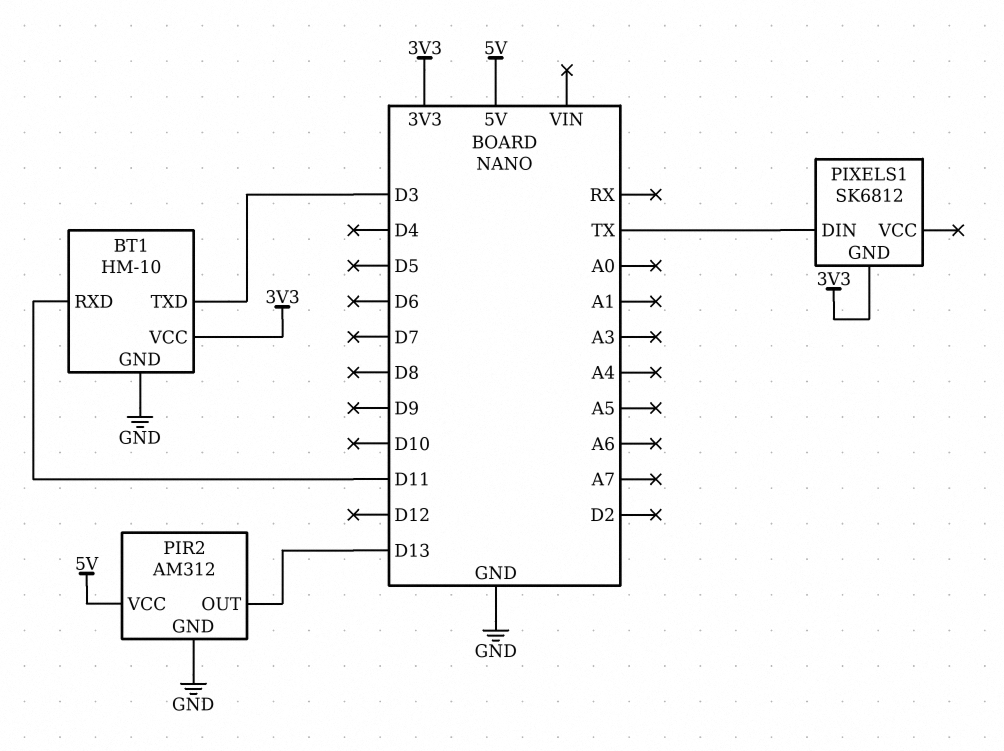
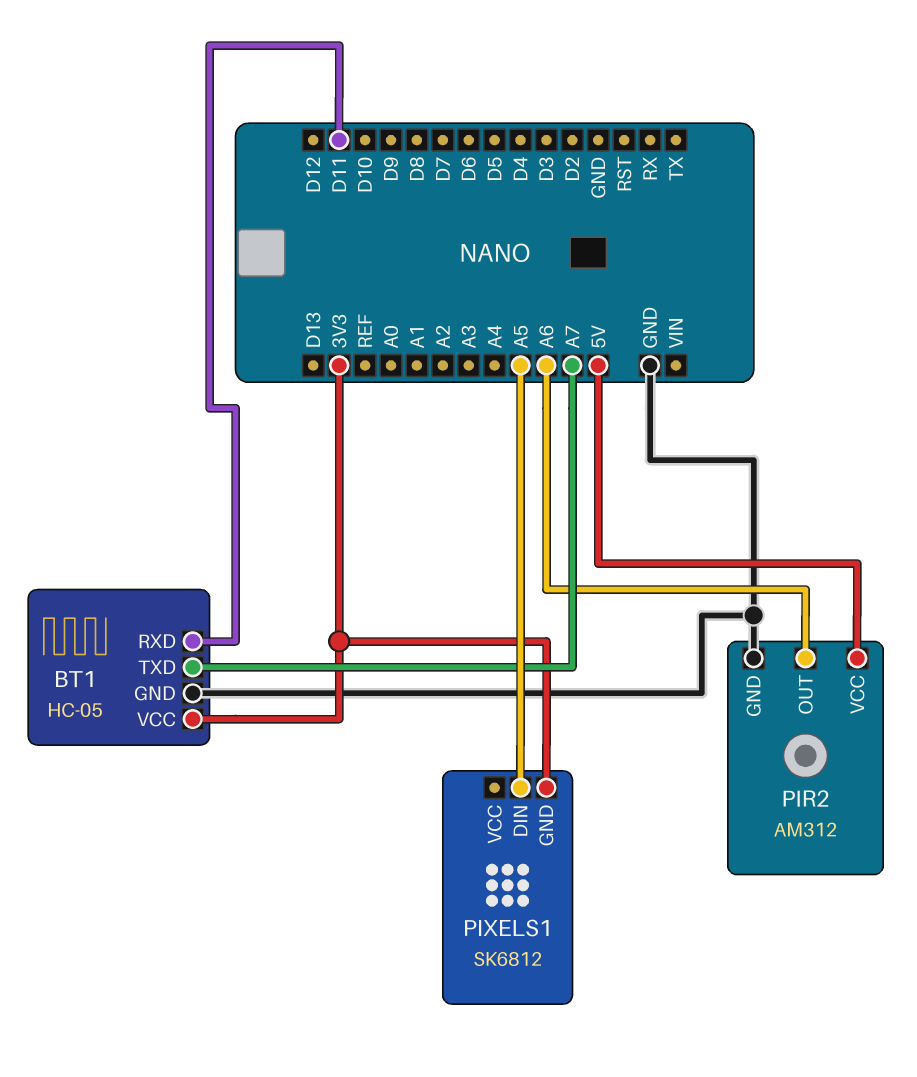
BT1: HM-10 -> HC-05
BT1 pin TXD: D3 -> A7
PIR2 pin OUT: D13 -> A6
PIXELS1 pin DIN: TX -> A5

